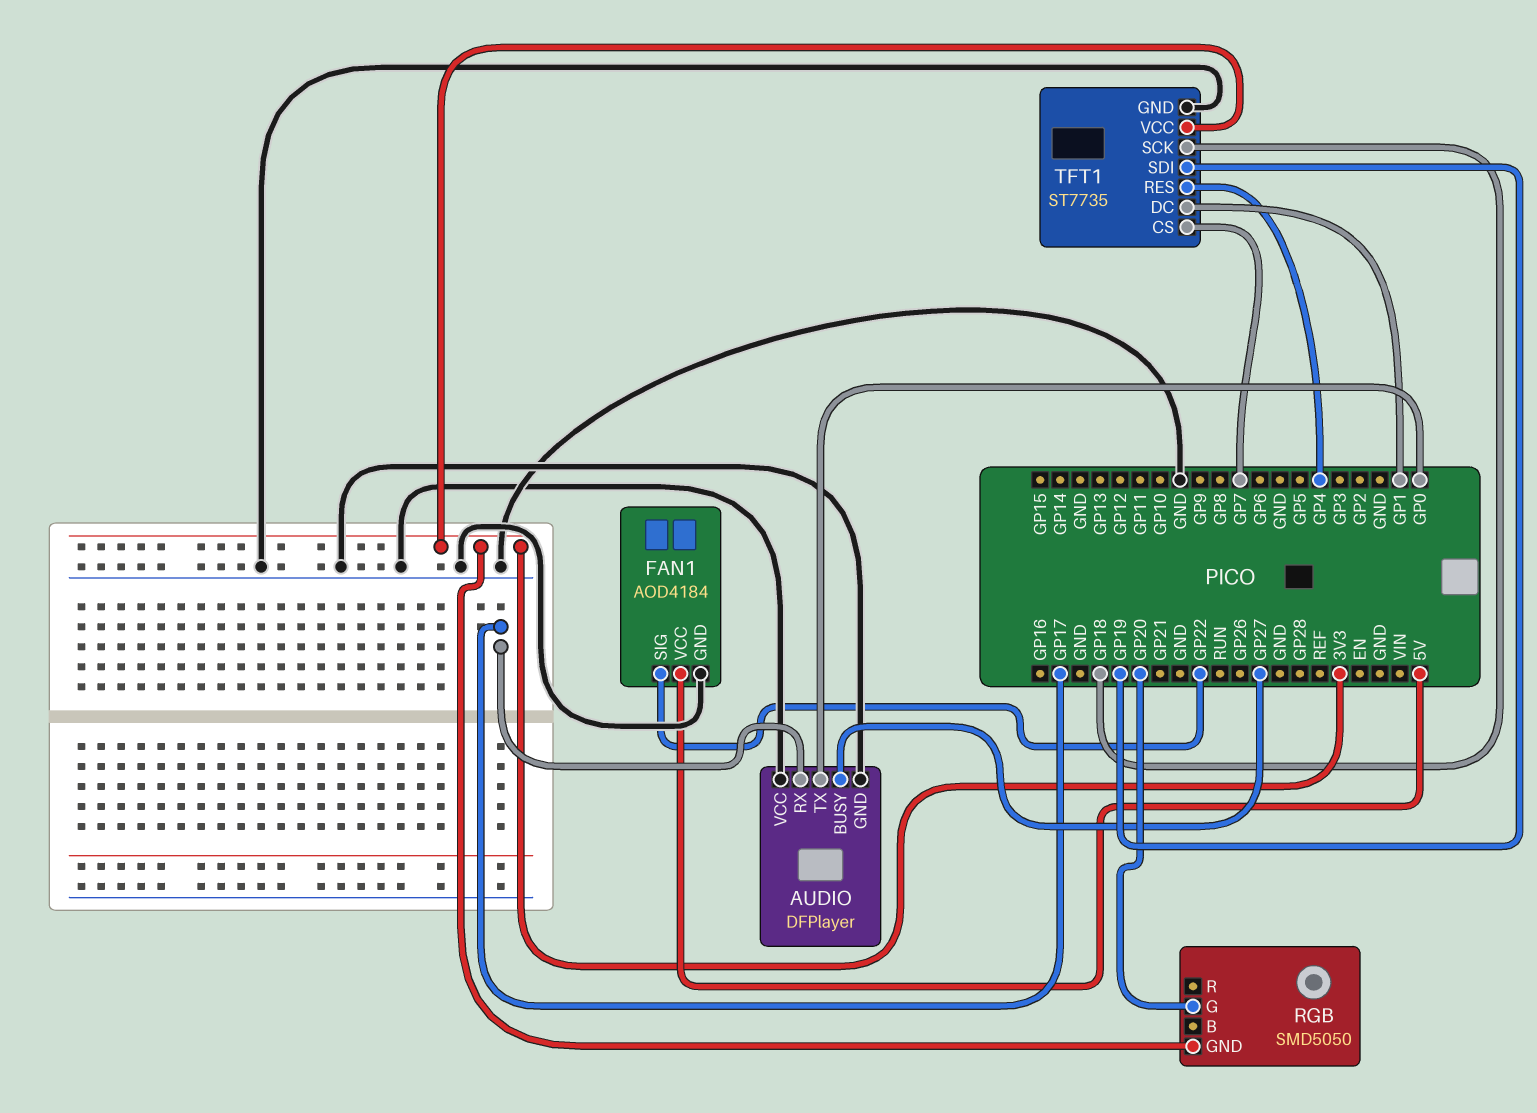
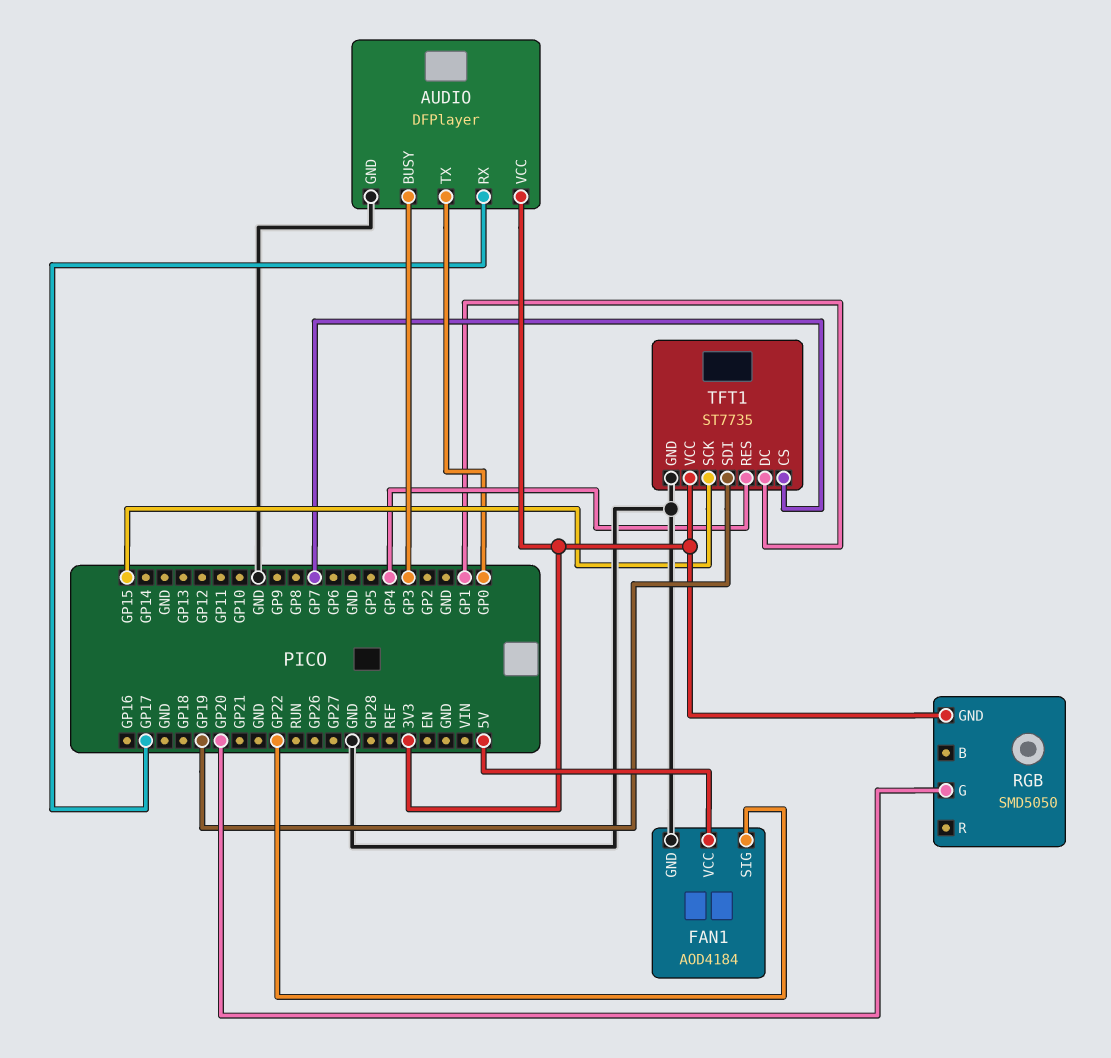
AUDIO pin BUSY: GP27 -> GP3
AUDIO pin VCC: GND -> 3V3
TFT1 pin SCK: GP18 -> GP15

